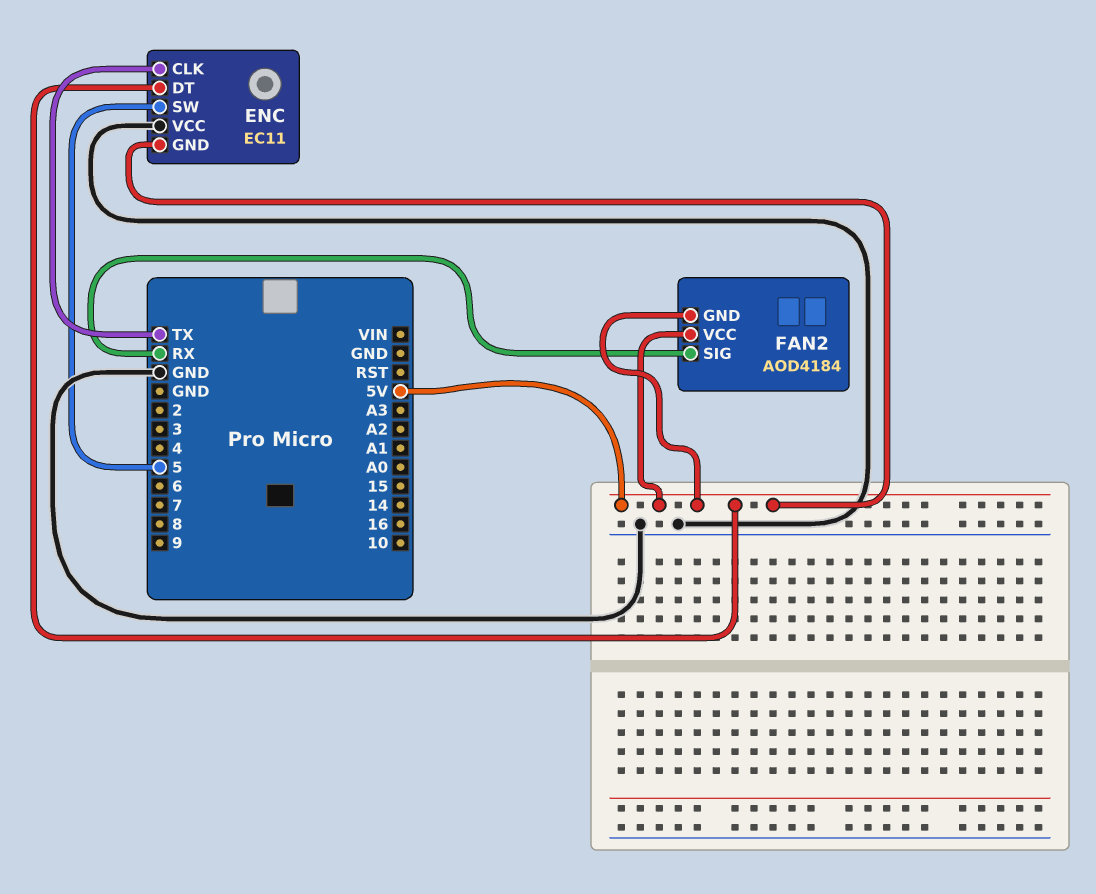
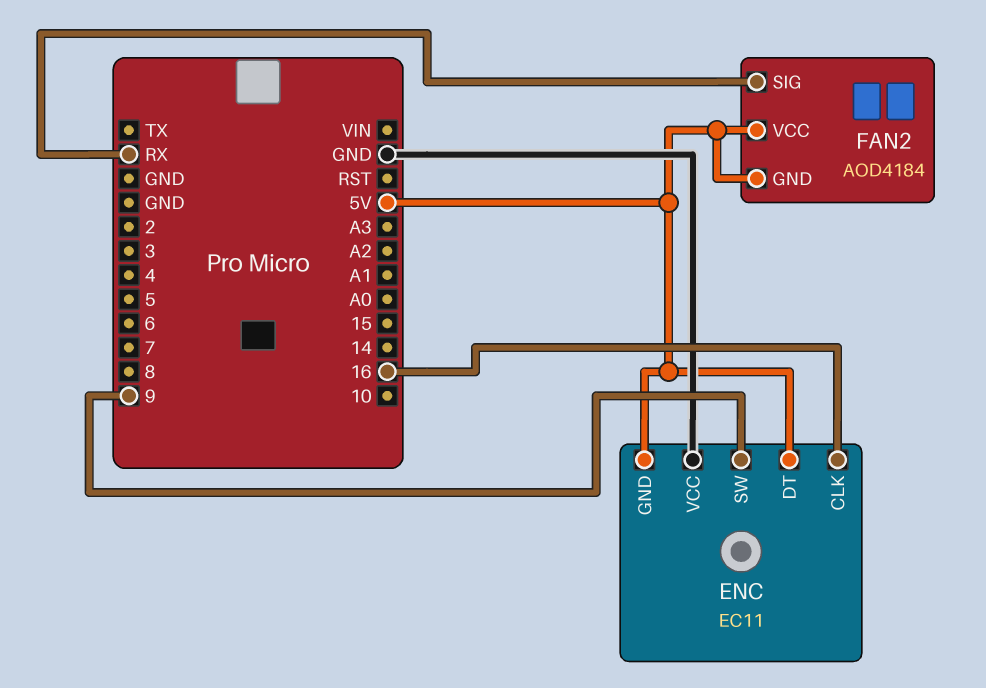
ENC pin CLK: TX -> 16
ENC pin SW: 5 -> 9

